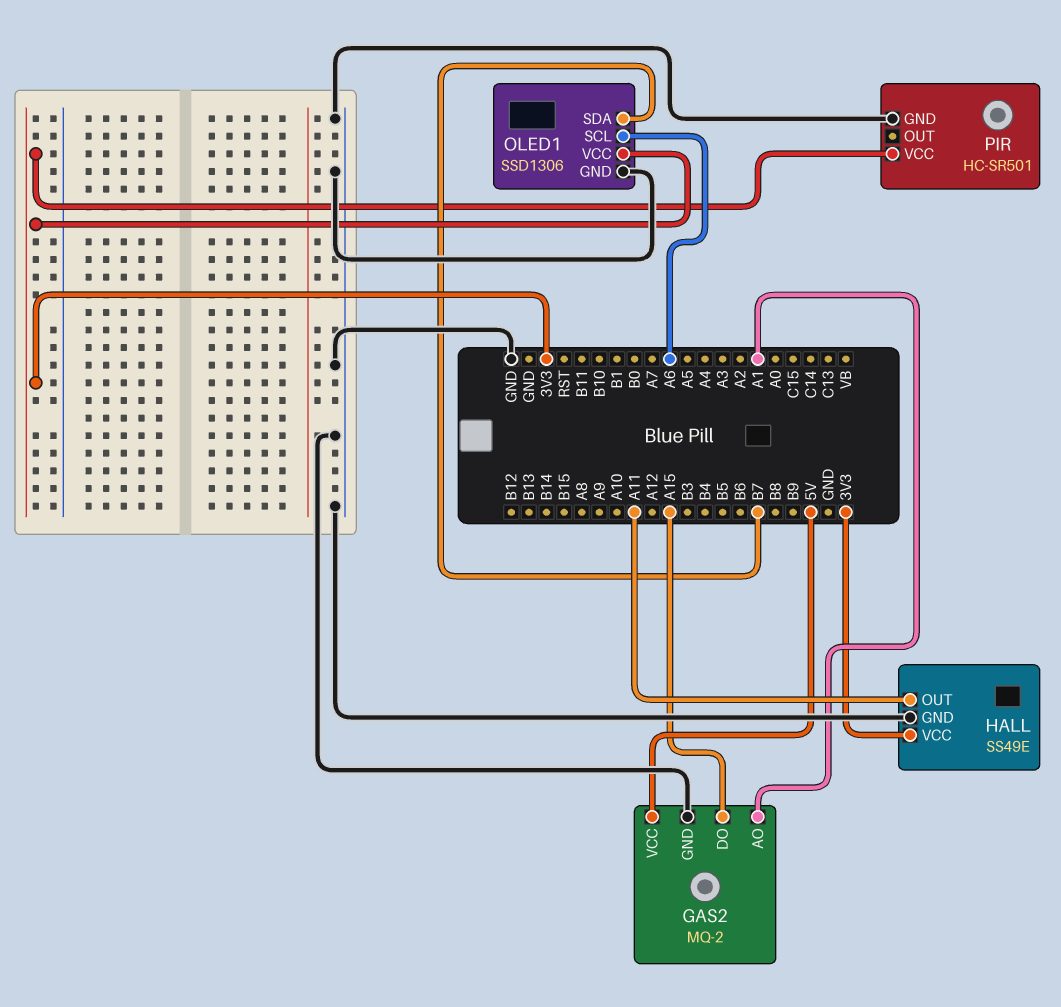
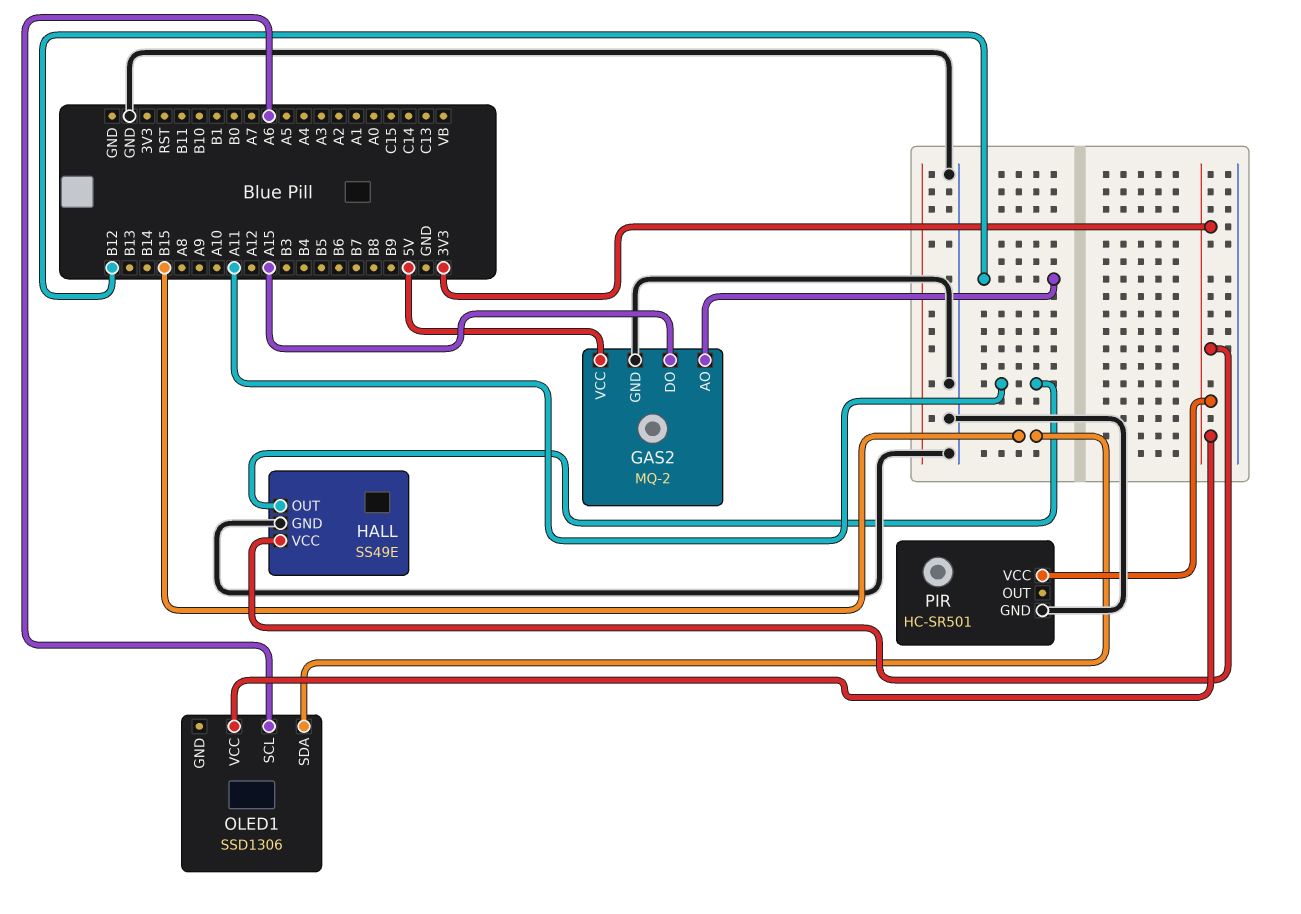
GAS2 pin AO: A1 -> B12
OLED1 pin GND: GND -> none
OLED1 pin SDA: B7 -> B15

